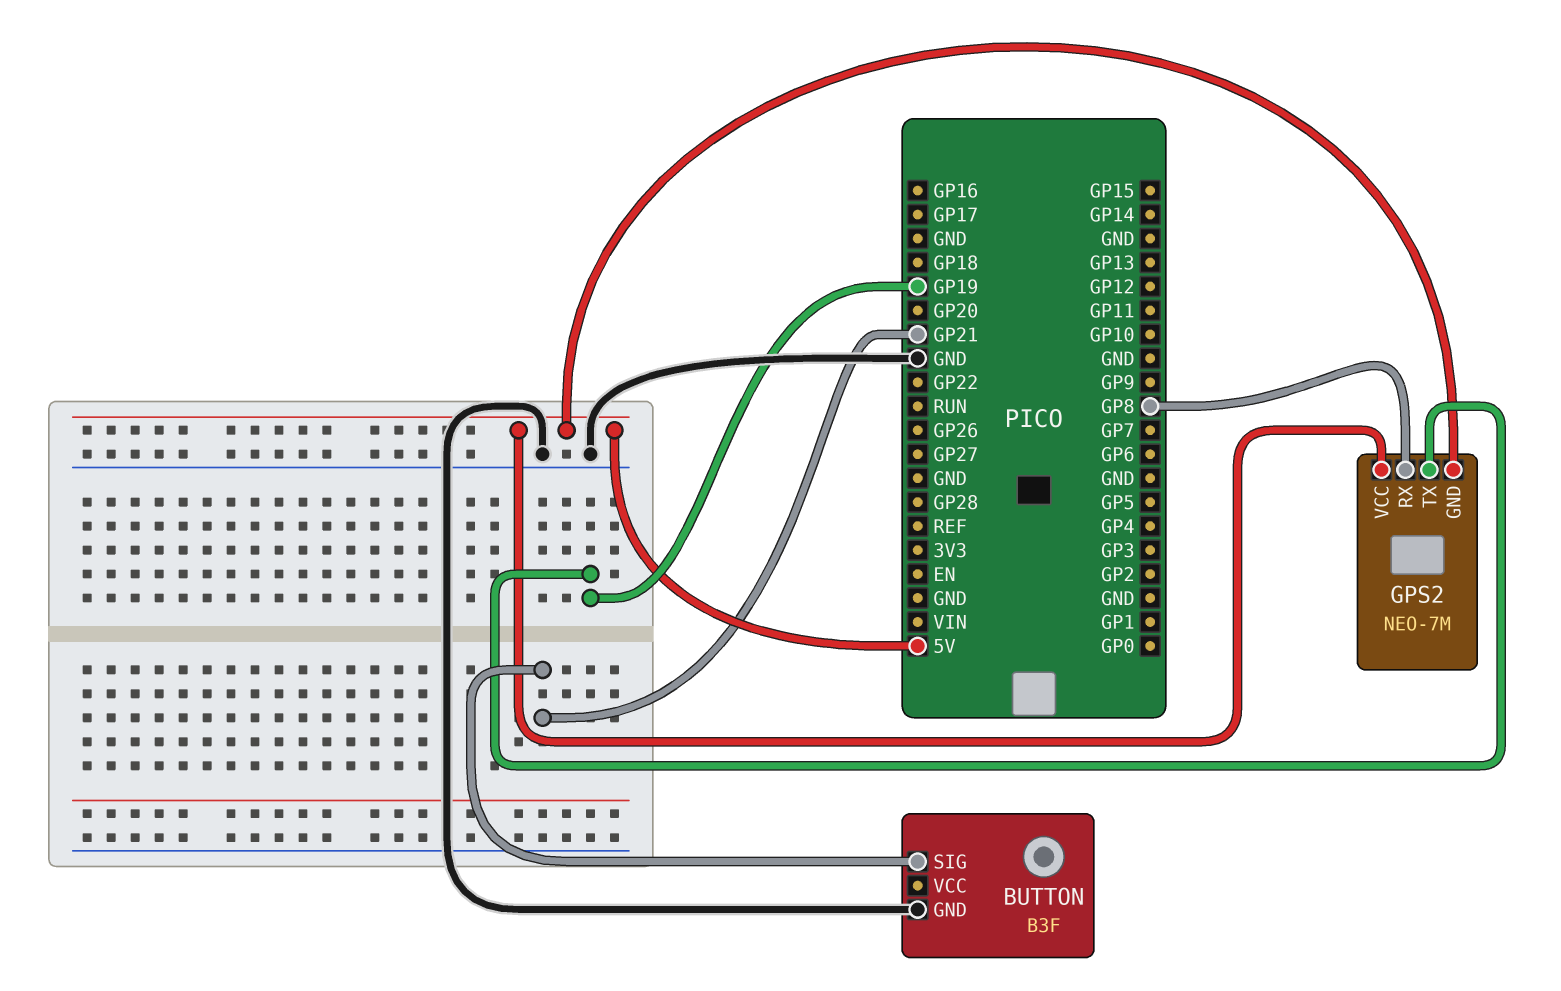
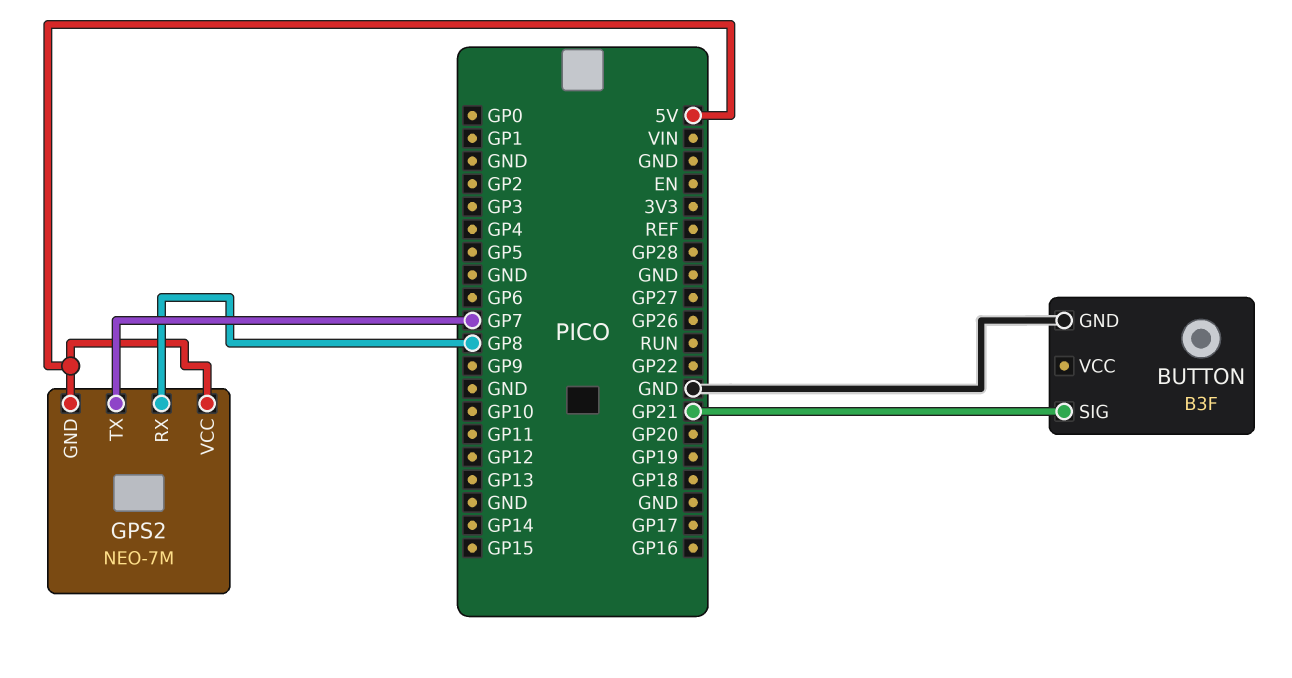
GPS2 pin TX: GP19 -> GP7

